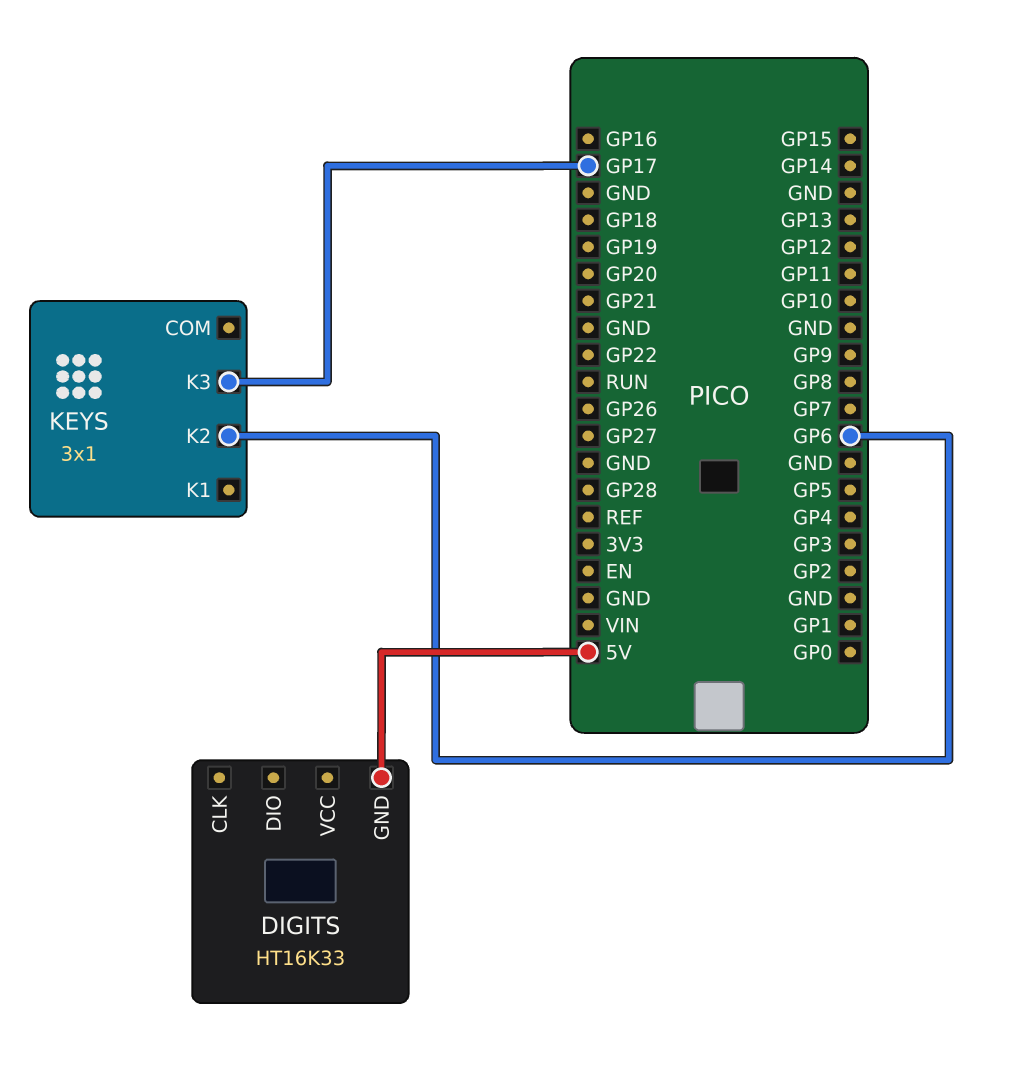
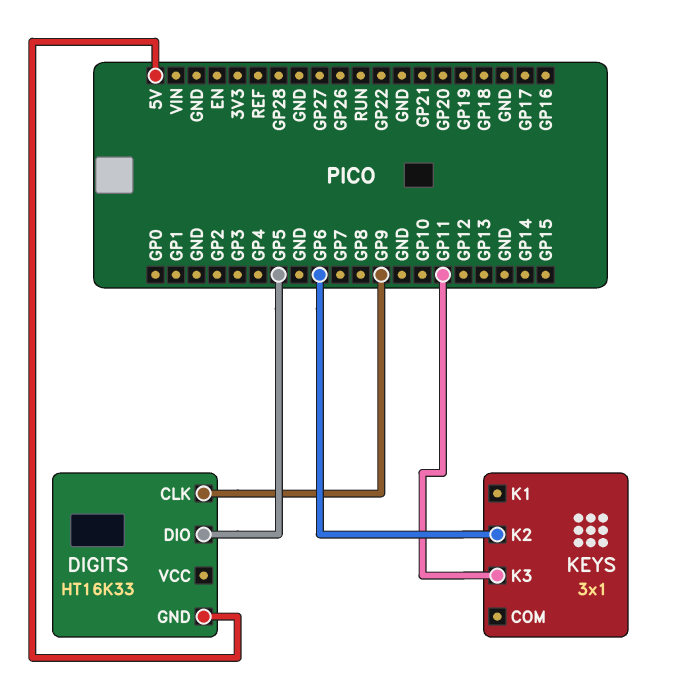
DIGITS pin CLK: none -> GP9
DIGITS pin DIO: none -> GP5
KEYS pin K3: GP17 -> GP11

